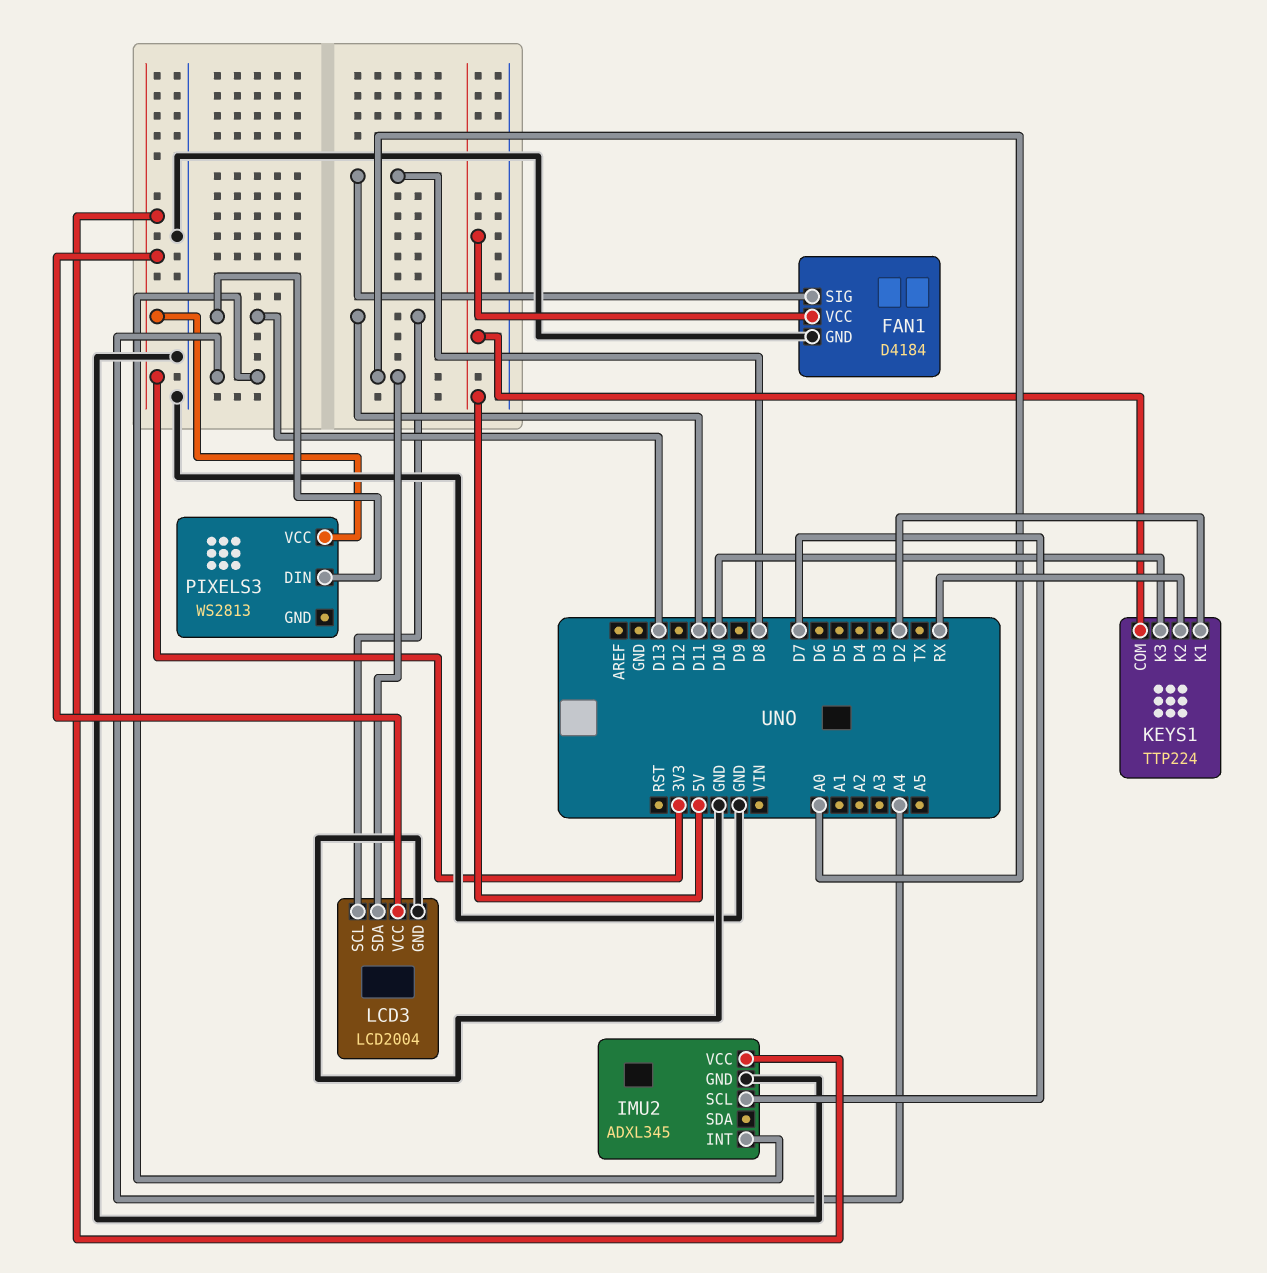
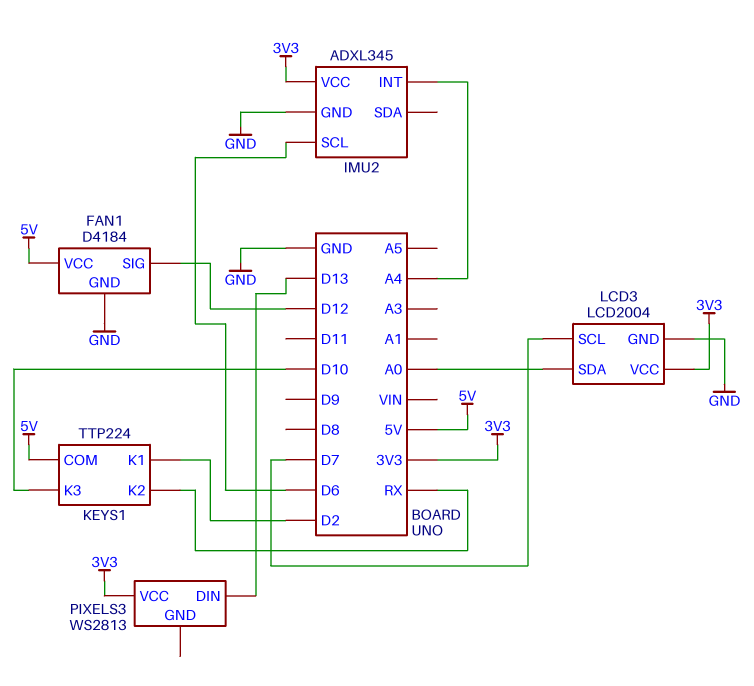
FAN1 pin SIG: D8 -> D12
IMU2 pin SCL: D7 -> D6
LCD3 pin SCL: D11 -> D7

